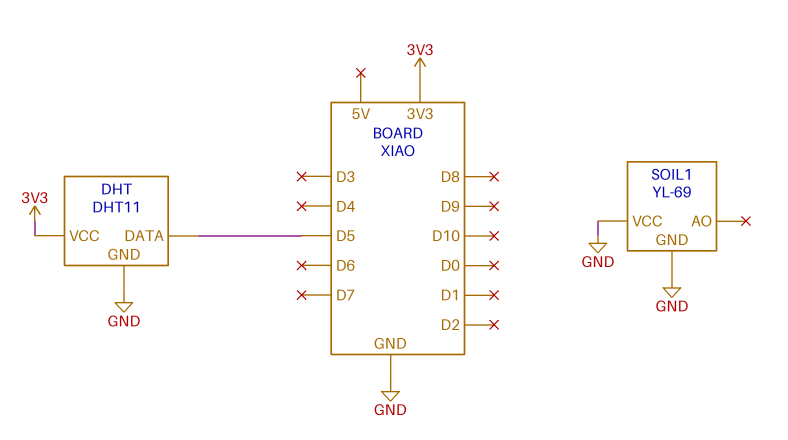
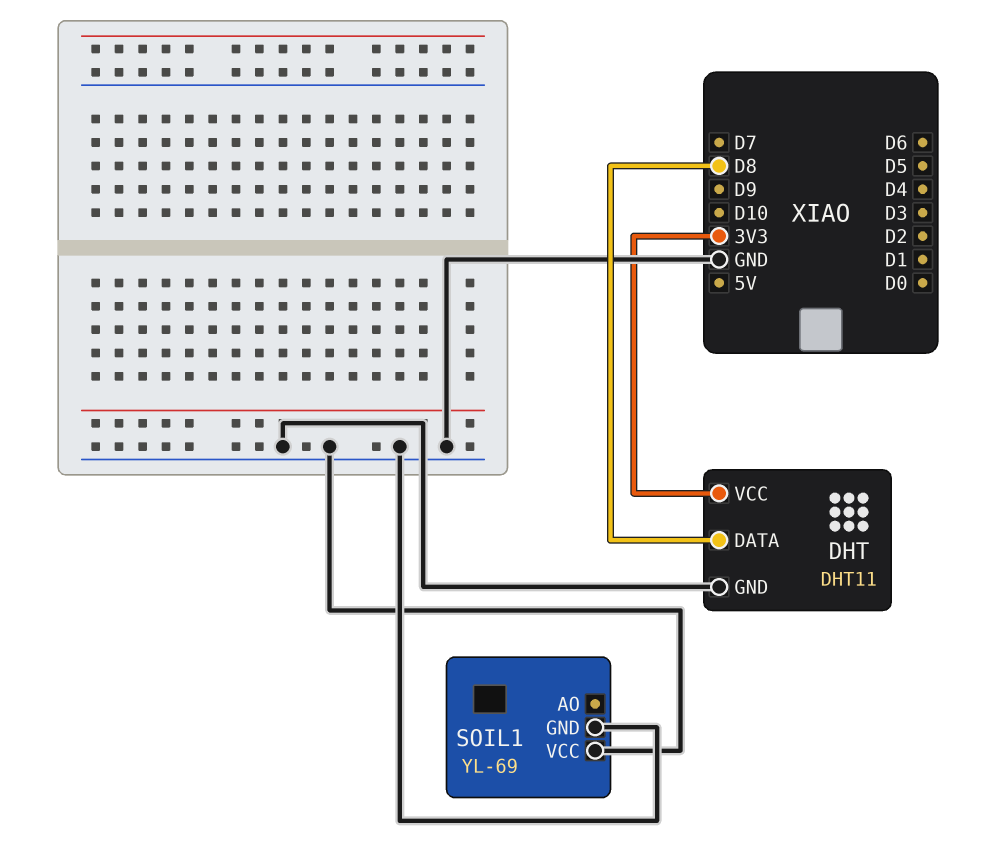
DHT pin DATA: D5 -> D8

